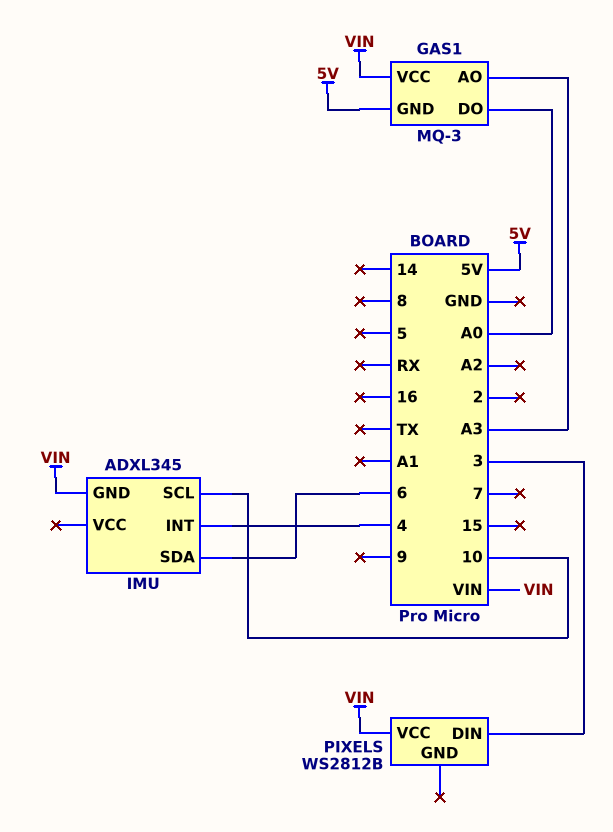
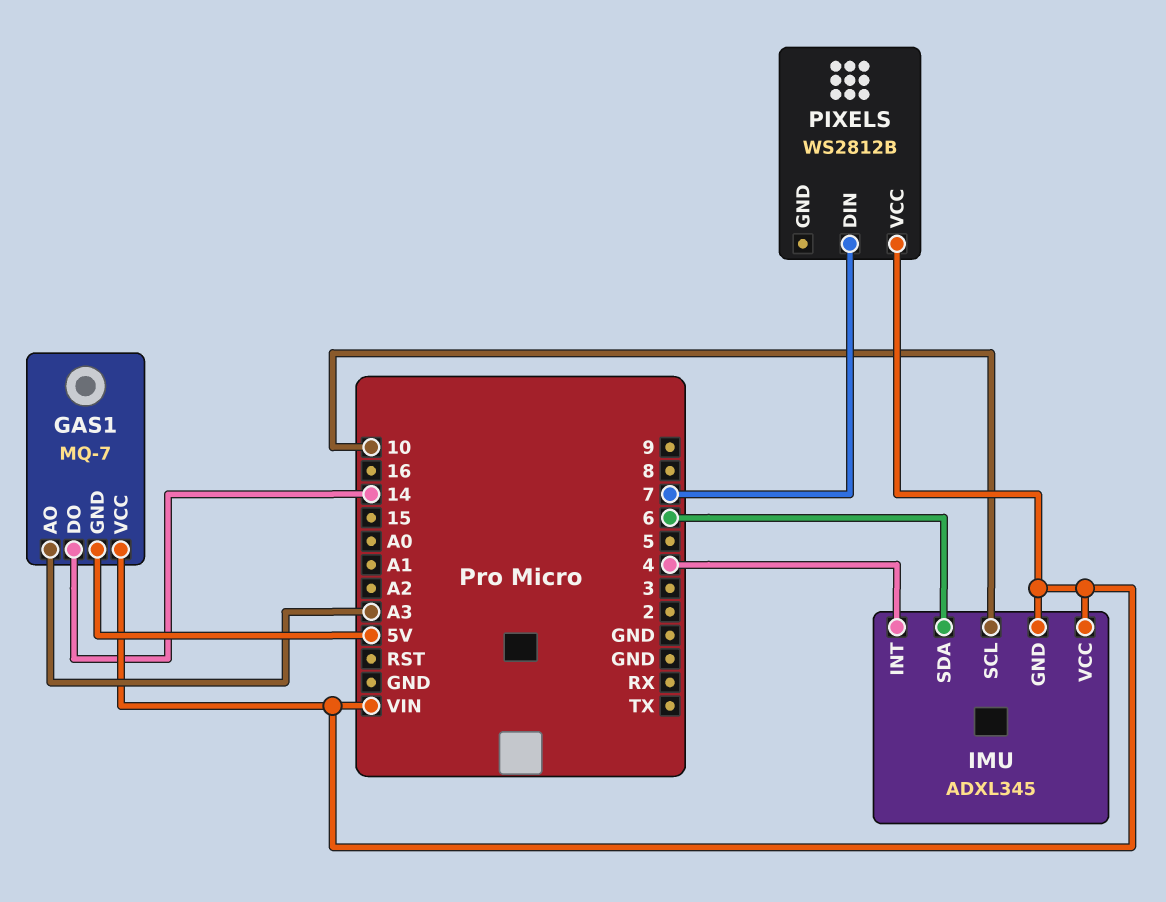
GAS1: MQ-3 -> MQ-7
GAS1 pin DO: A0 -> 14
IMU pin VCC: none -> VIN
PIXELS pin DIN: 3 -> 7

